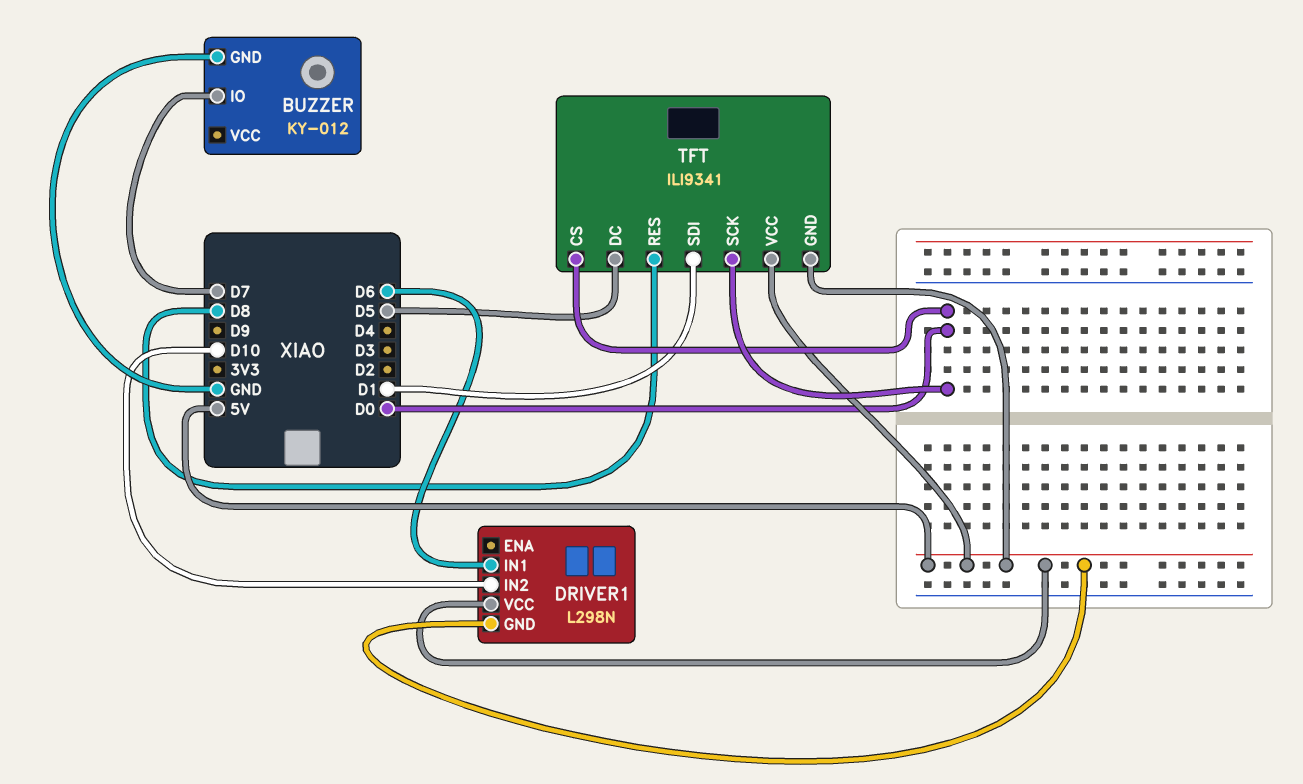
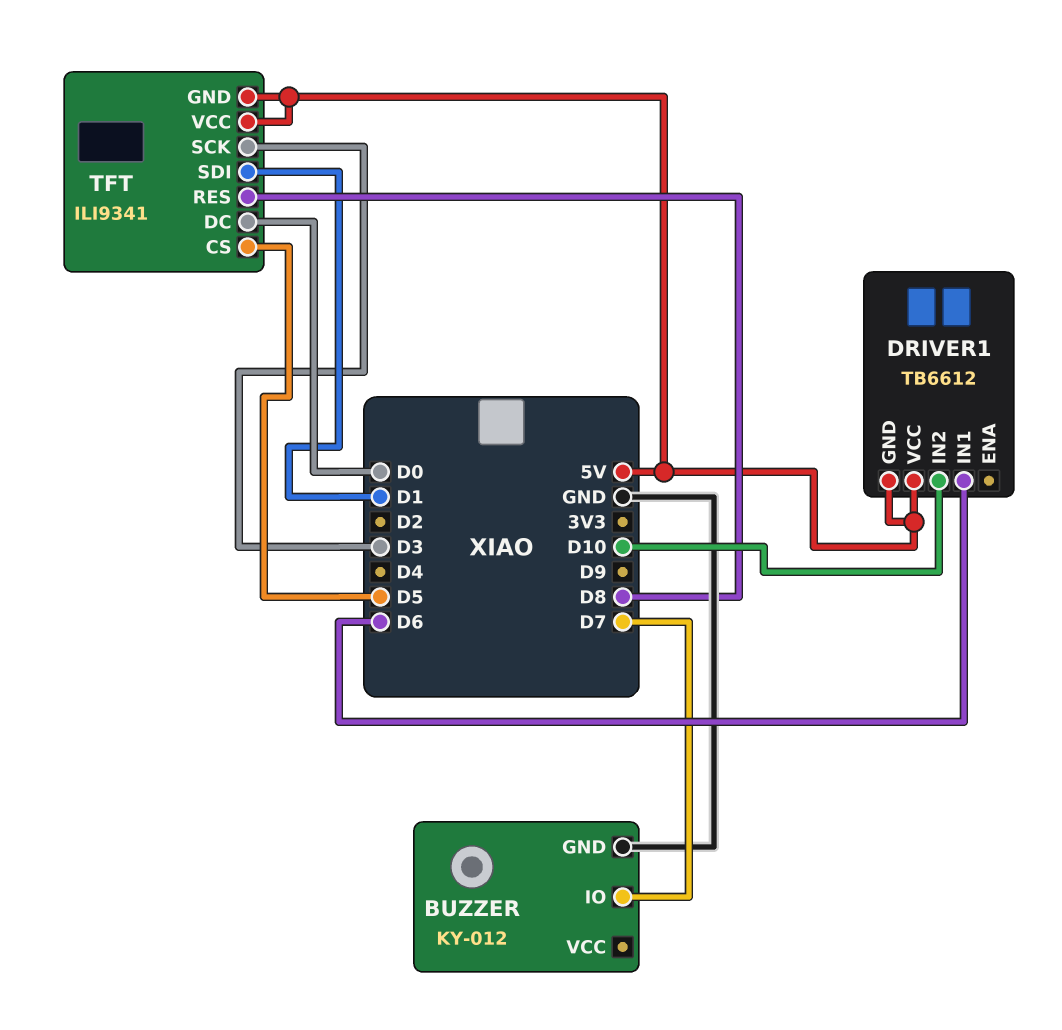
DRIVER1: L298N -> TB6612
TFT pin CS: D0 -> D5
TFT pin DC: D5 -> D0
TFT pin SCK: D0 -> D3

